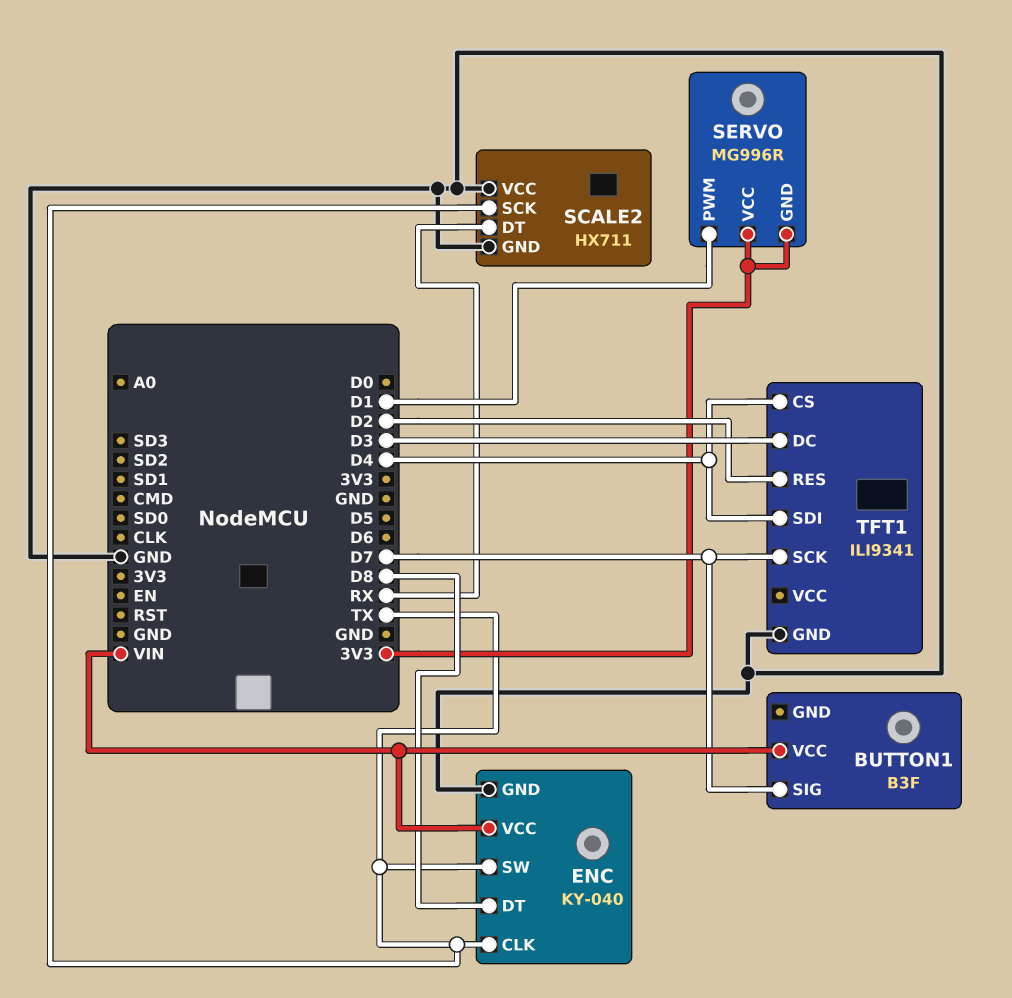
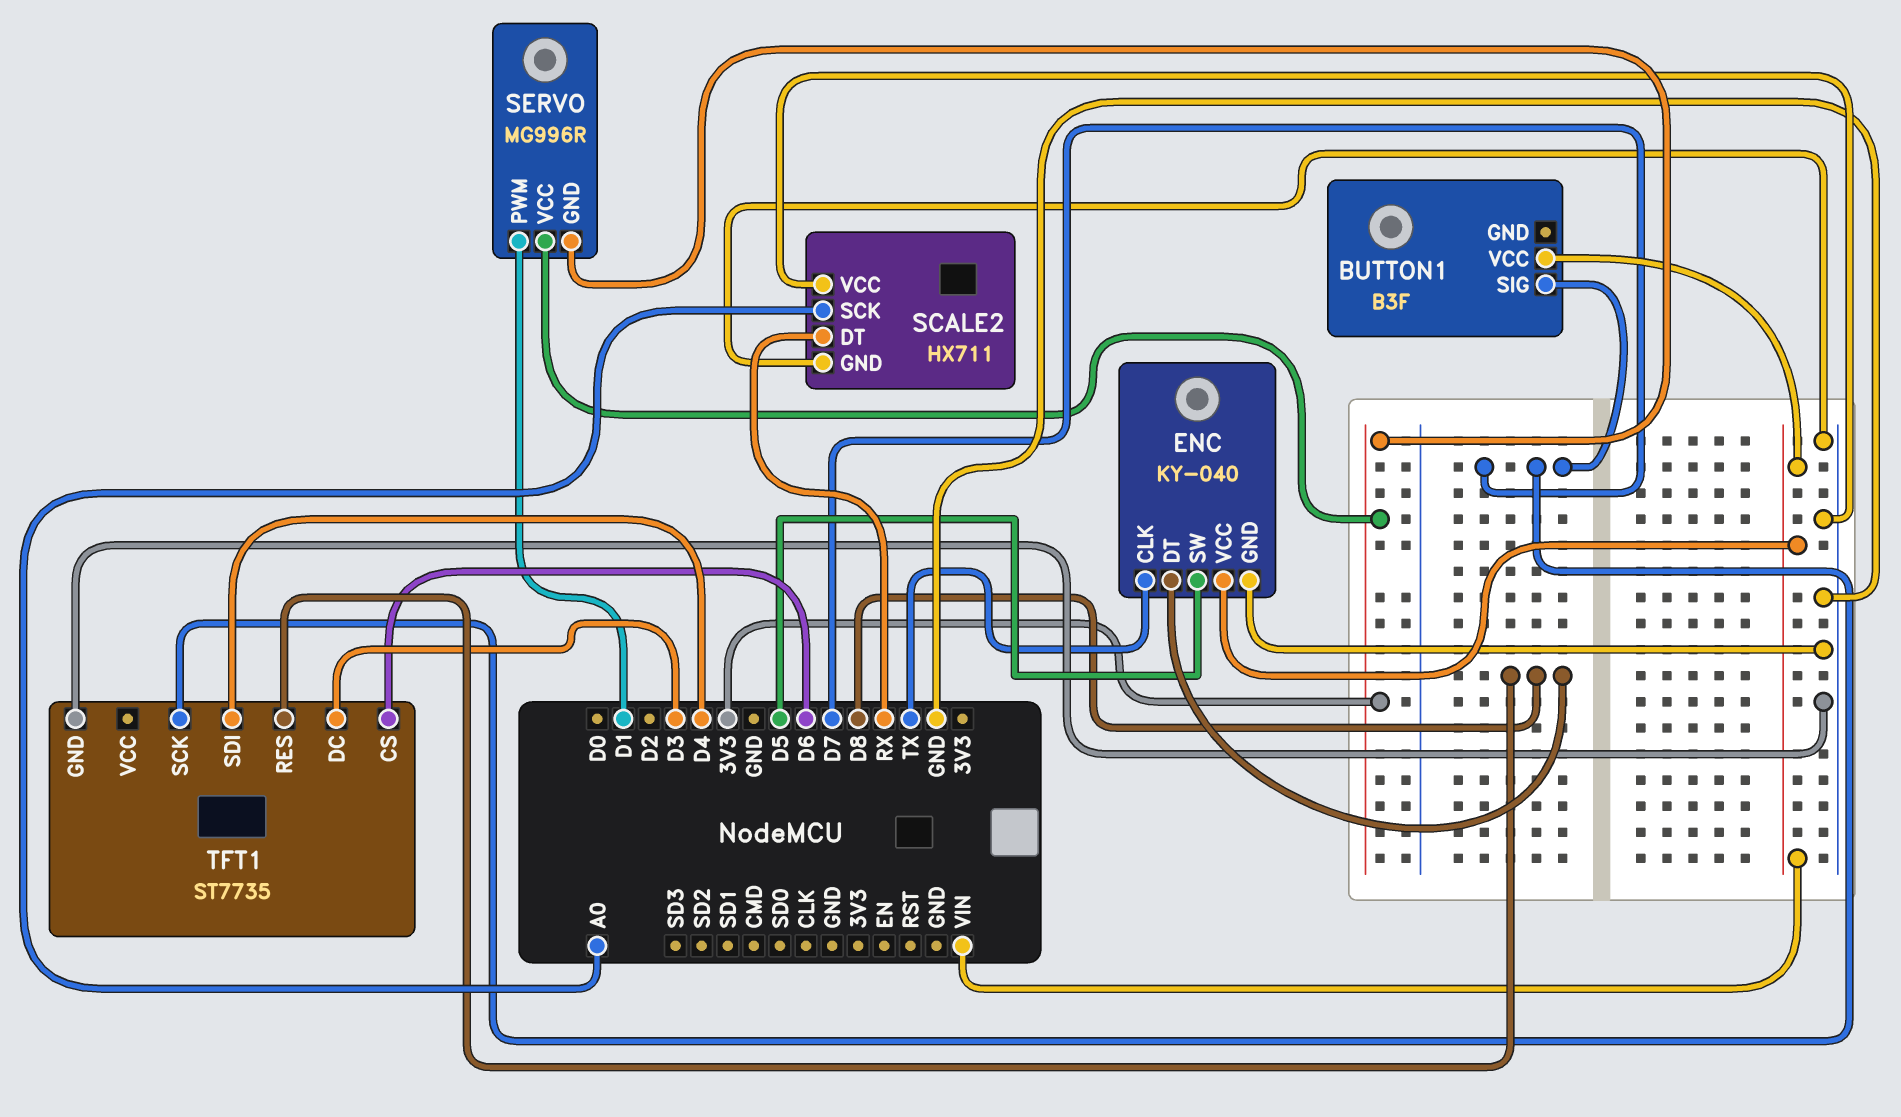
ENC pin SW: TX -> D5
SCALE2 pin SCK: TX -> A0
TFT1: ILI9341 -> ST7735
TFT1 pin CS: D4 -> D6
TFT1 pin RES: D2 -> D8

